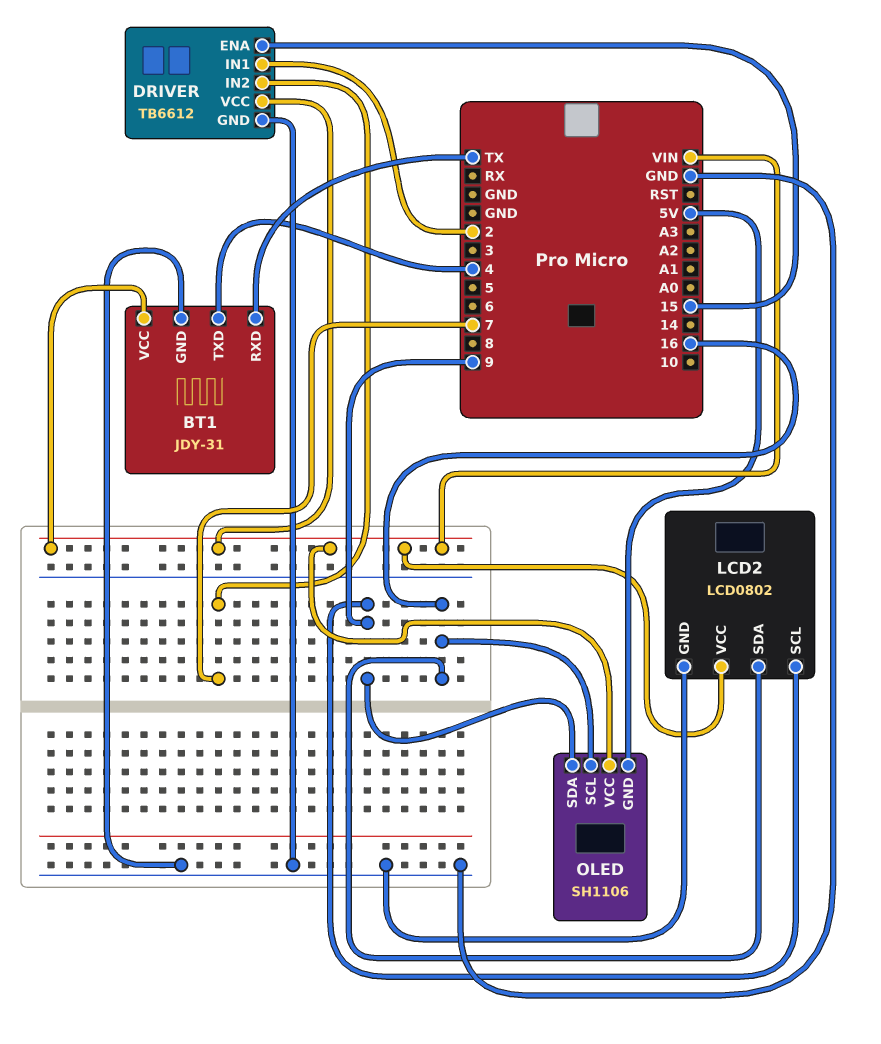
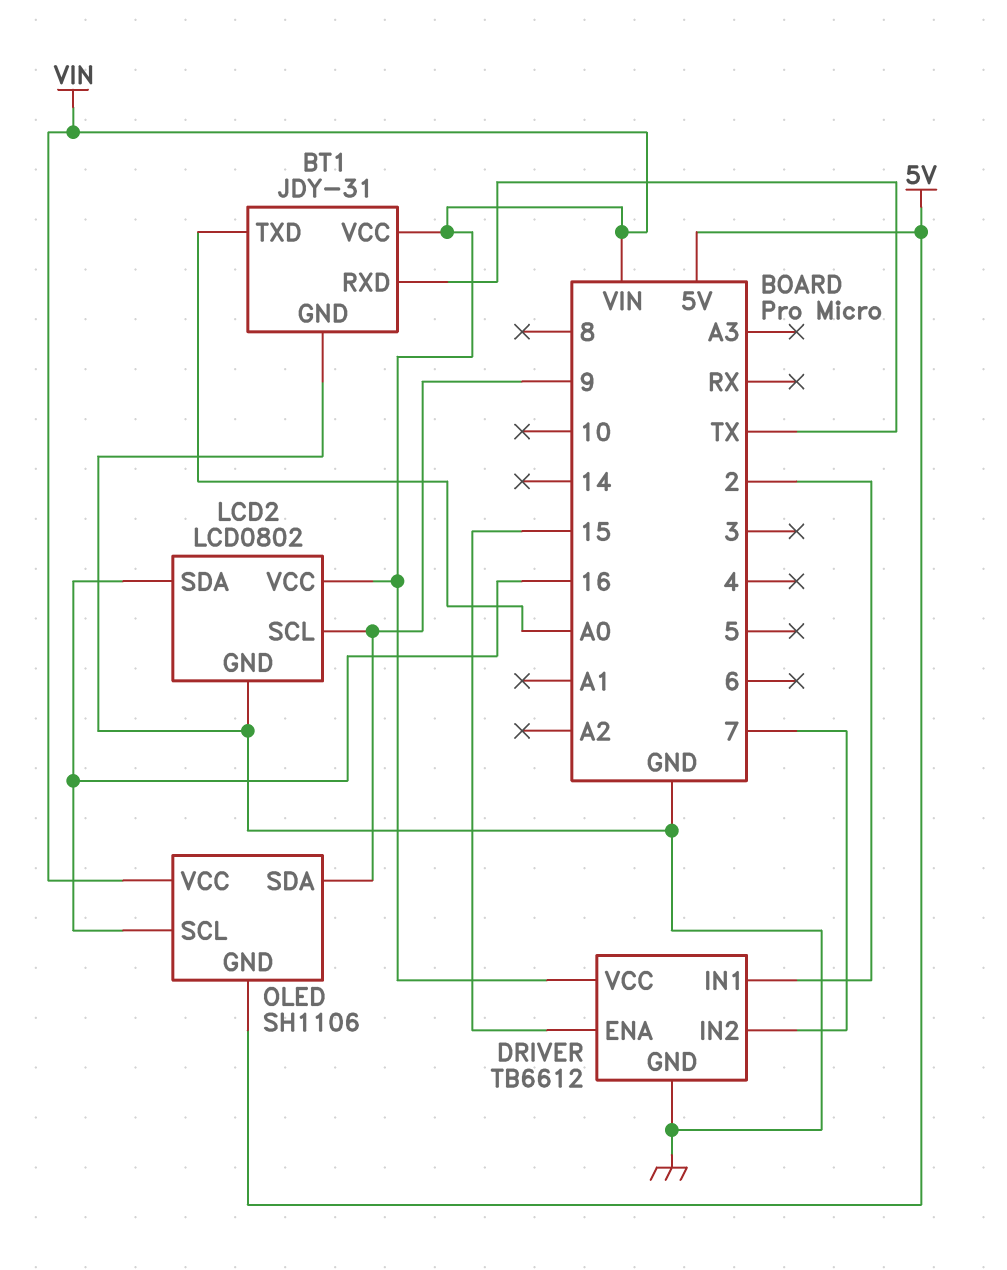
BT1 pin TXD: 4 -> A0

